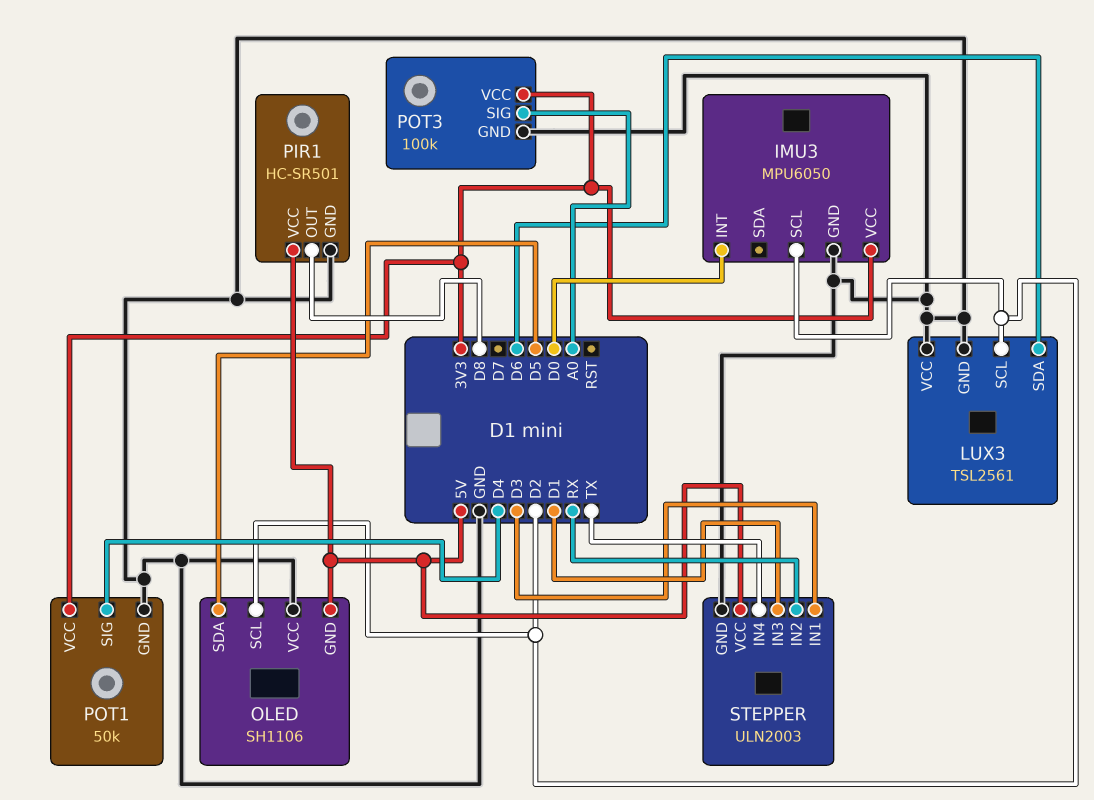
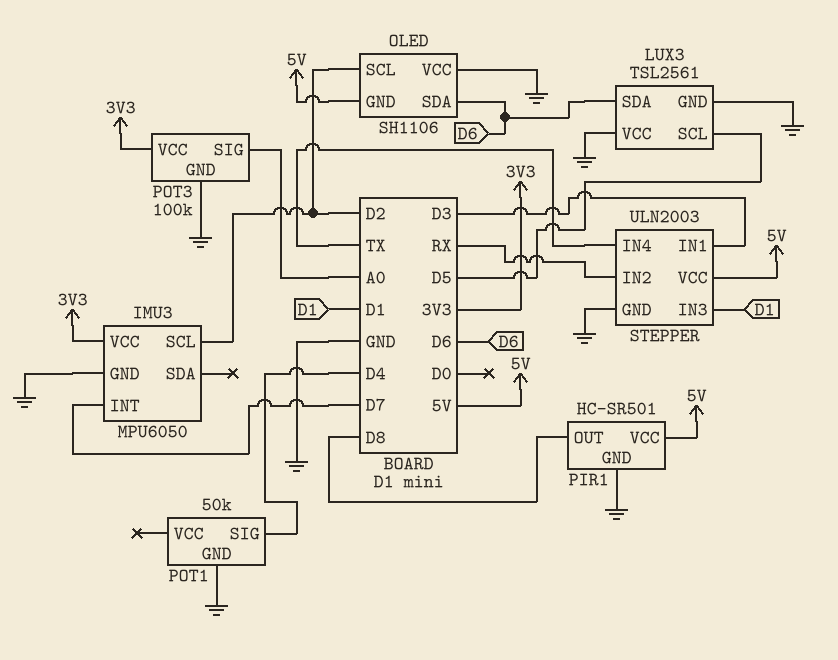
IMU3 pin INT: D0 -> D7
LUX3 pin SCL: D2 -> D5
OLED pin SDA: D5 -> D6
POT1 pin VCC: 3V3 -> none

